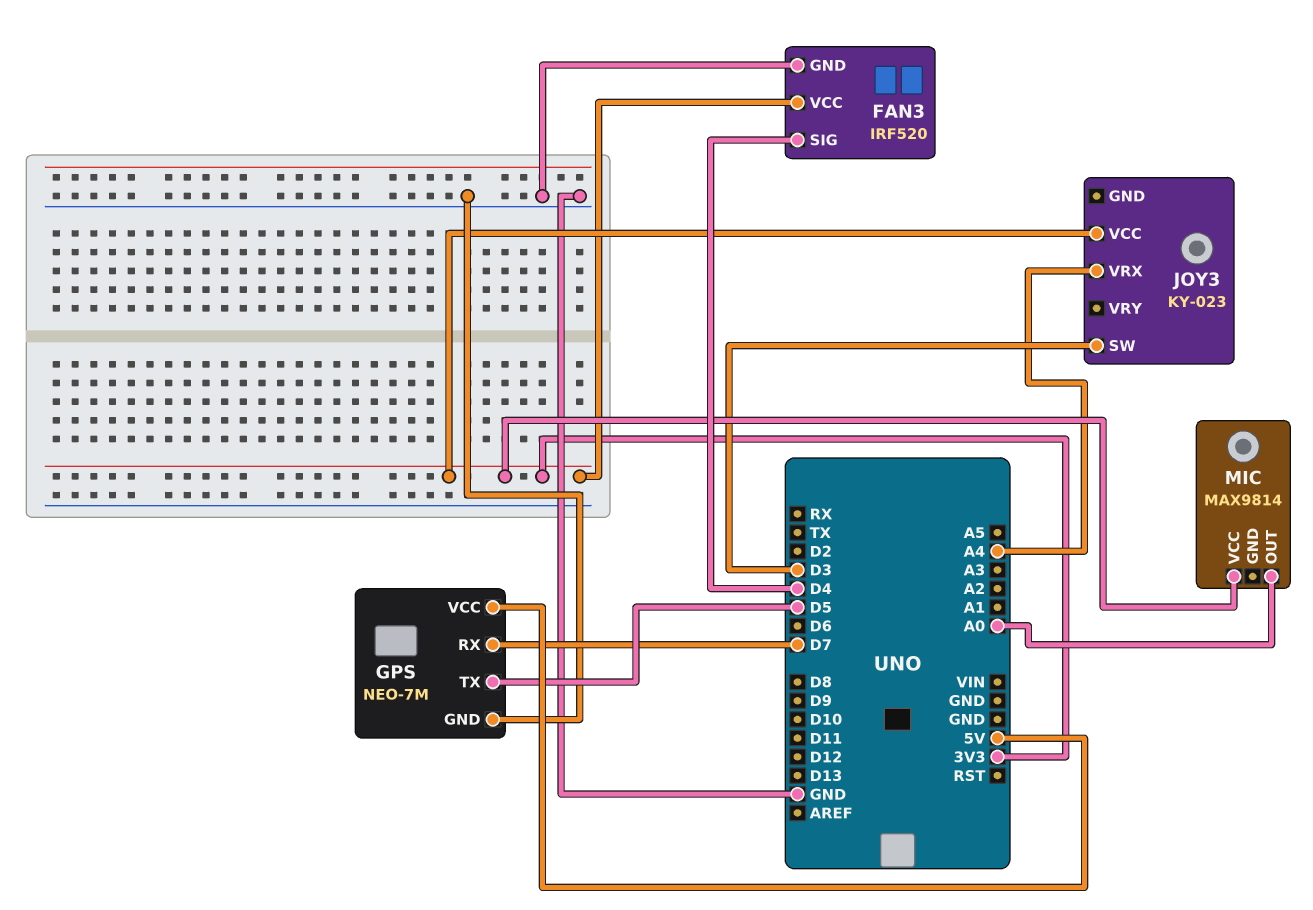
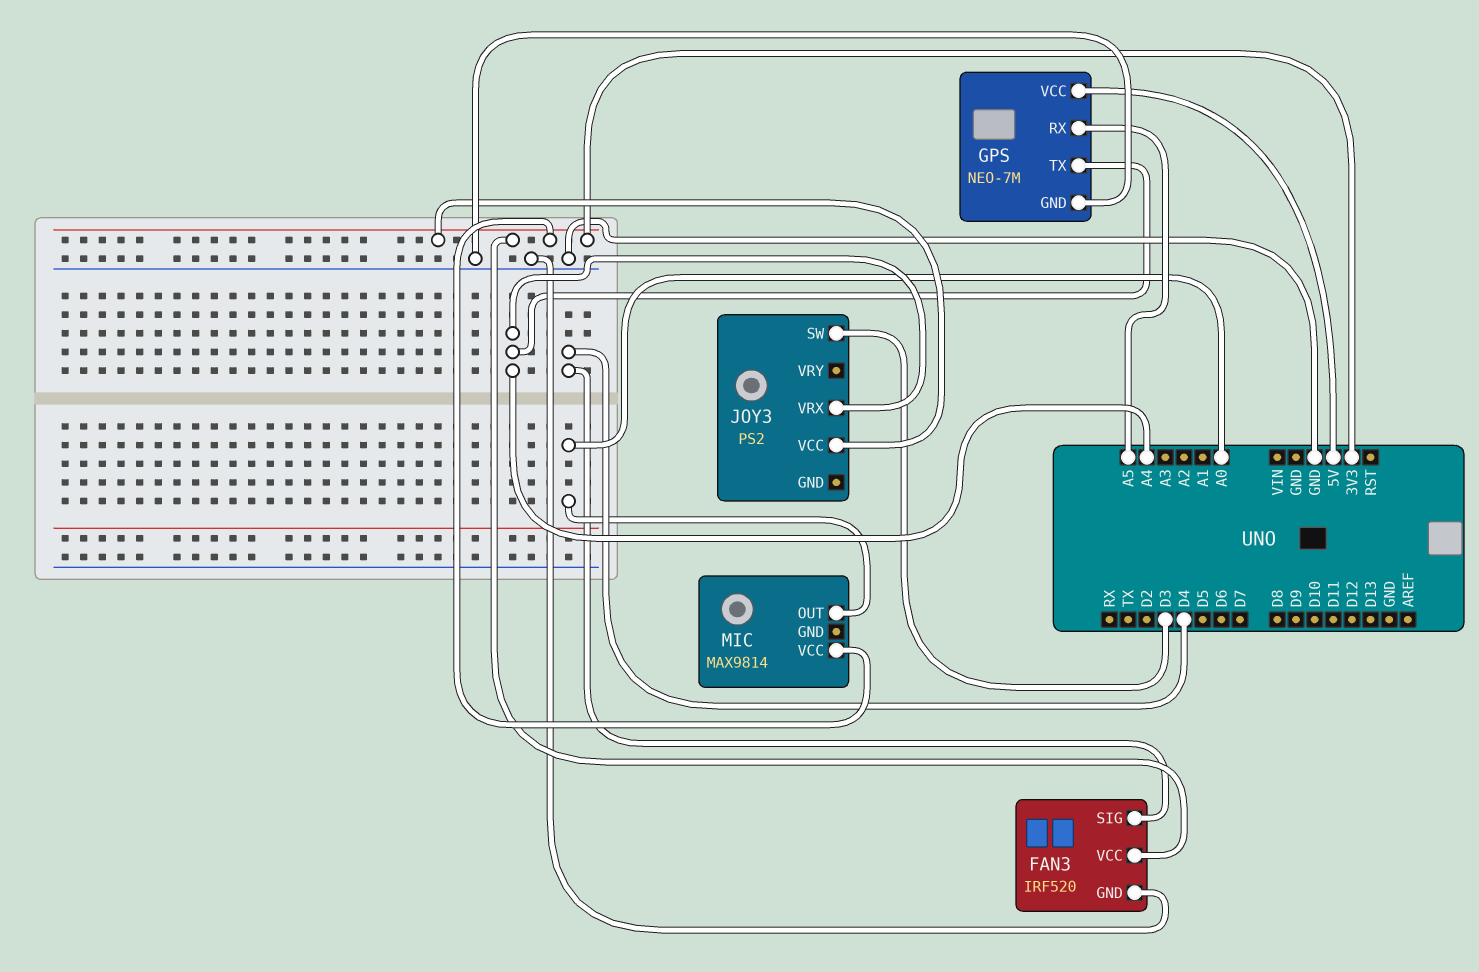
GPS pin RX: D7 -> A5
GPS pin TX: D5 -> A4
JOY3: KY-023 -> PS2

